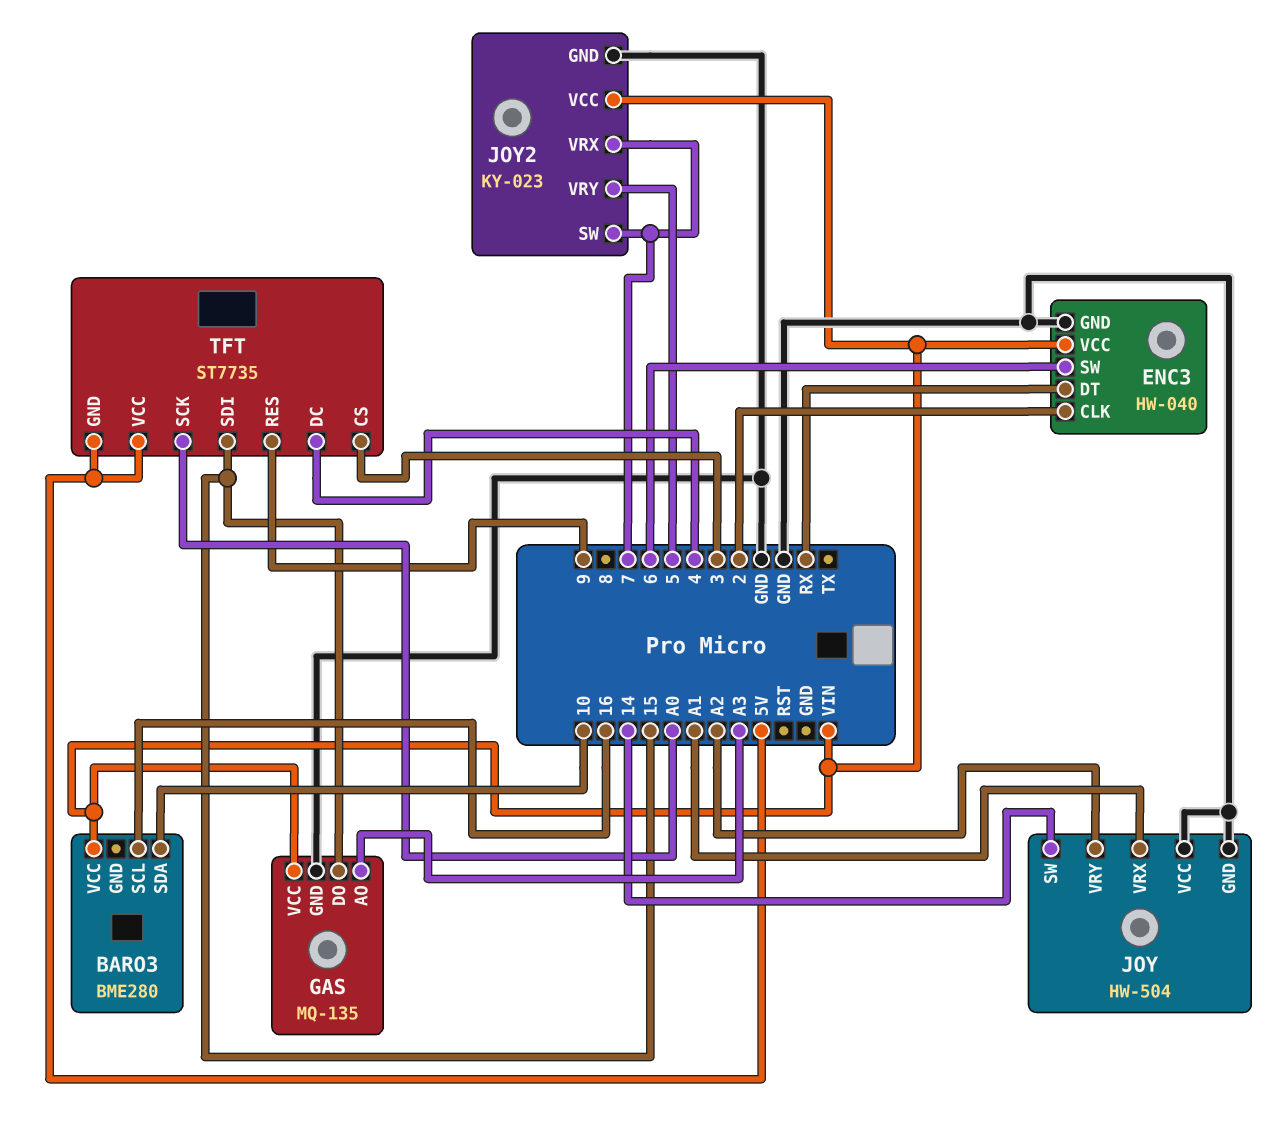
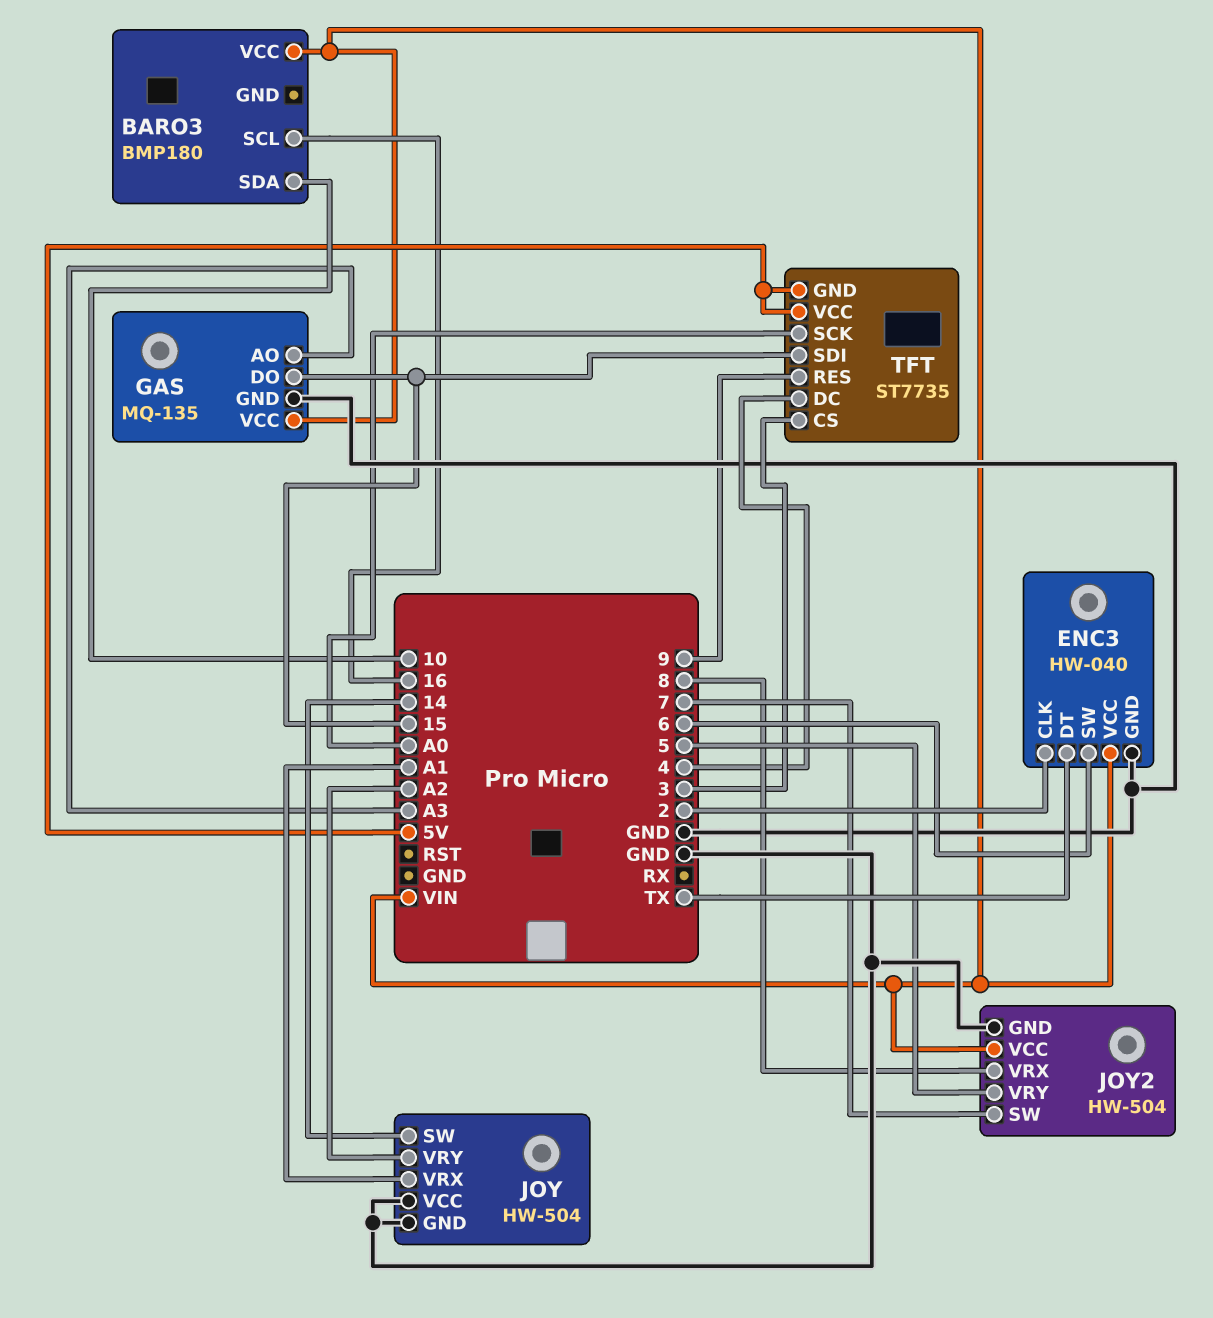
BARO3: BME280 -> BMP180
ENC3 pin DT: RX -> TX
JOY2: KY-023 -> HW-504
JOY2 pin VRX: 7 -> 8

